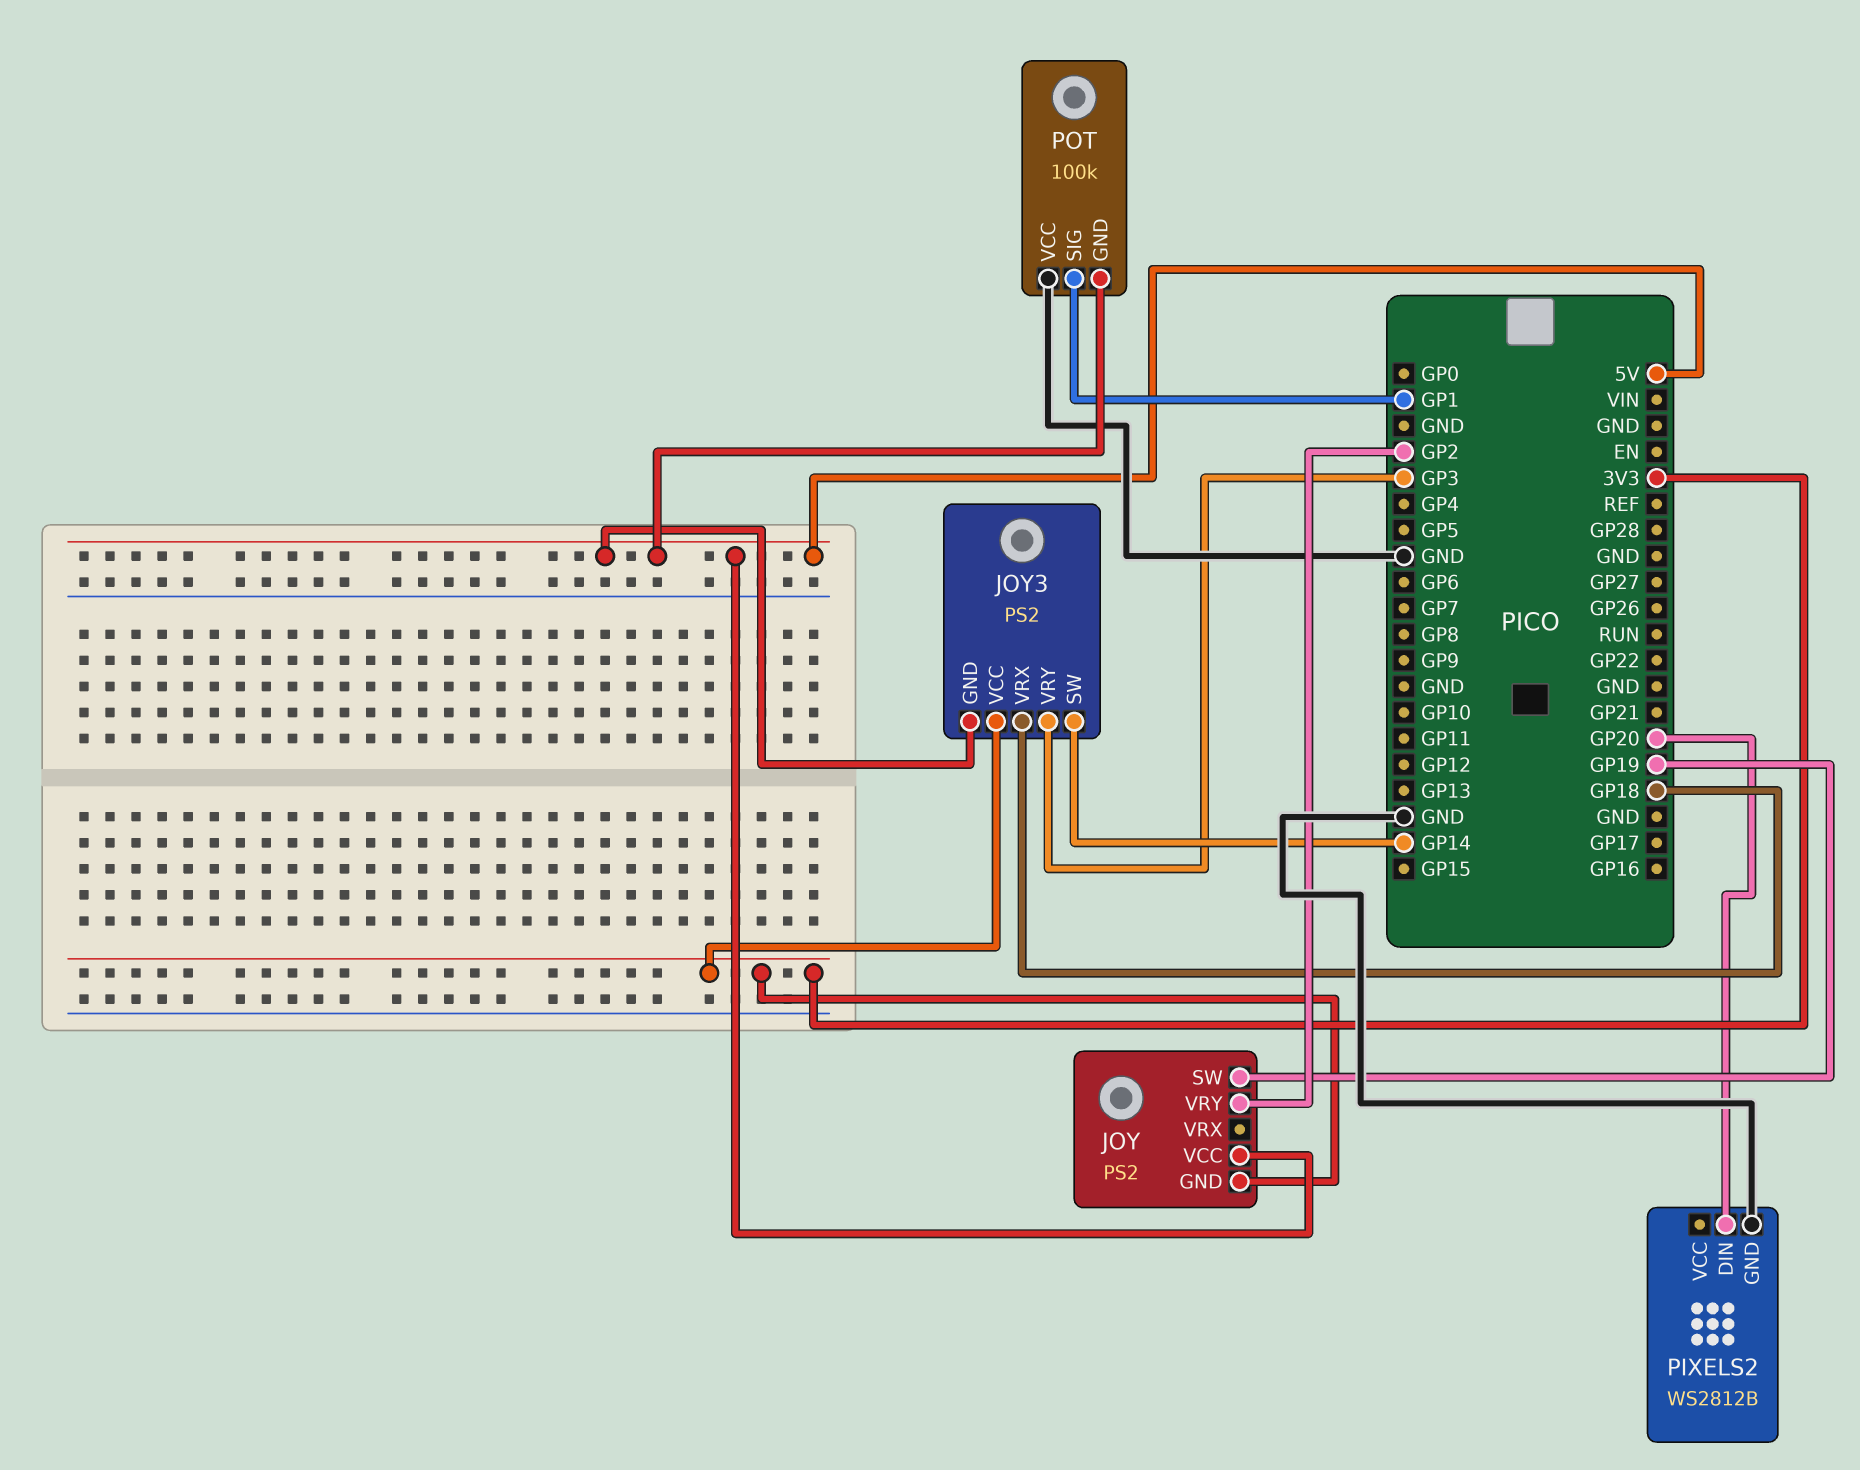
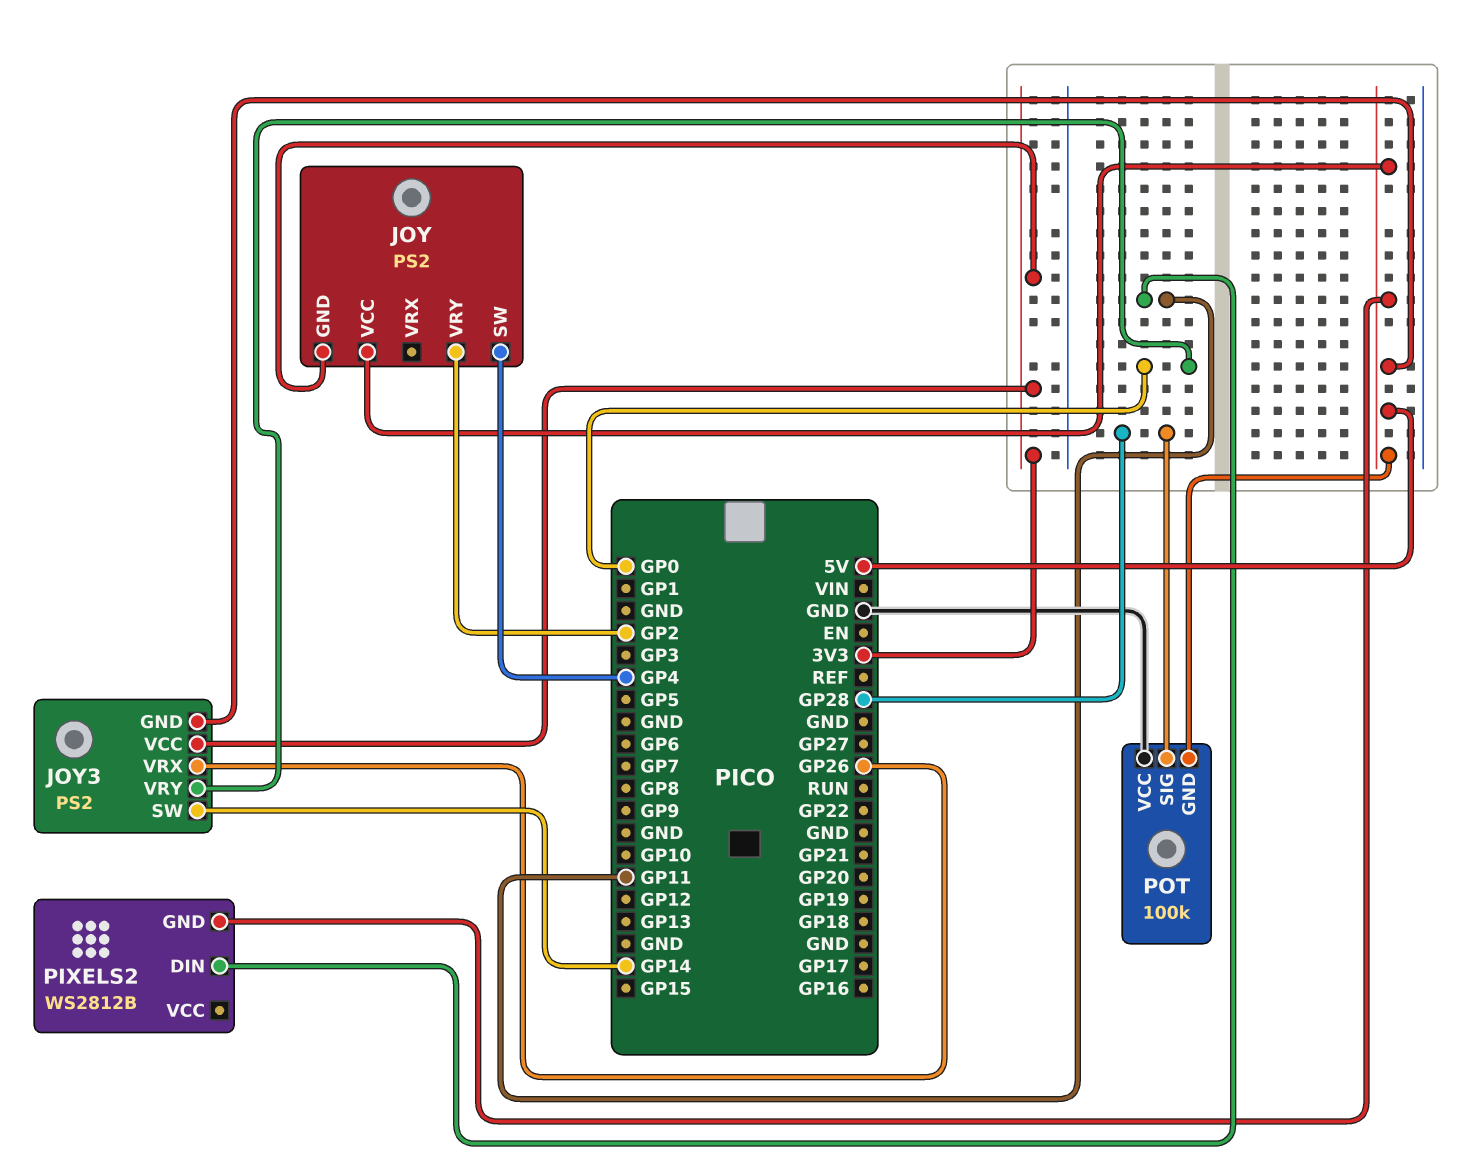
JOY pin SW: GP19 -> GP4
JOY3 pin VRX: GP18 -> GP26
JOY3 pin VRY: GP3 -> GP0
PIXELS2 pin DIN: GP20 -> GP11
PIXELS2 pin GND: GND -> 5V
POT pin SIG: GP1 -> GP28

